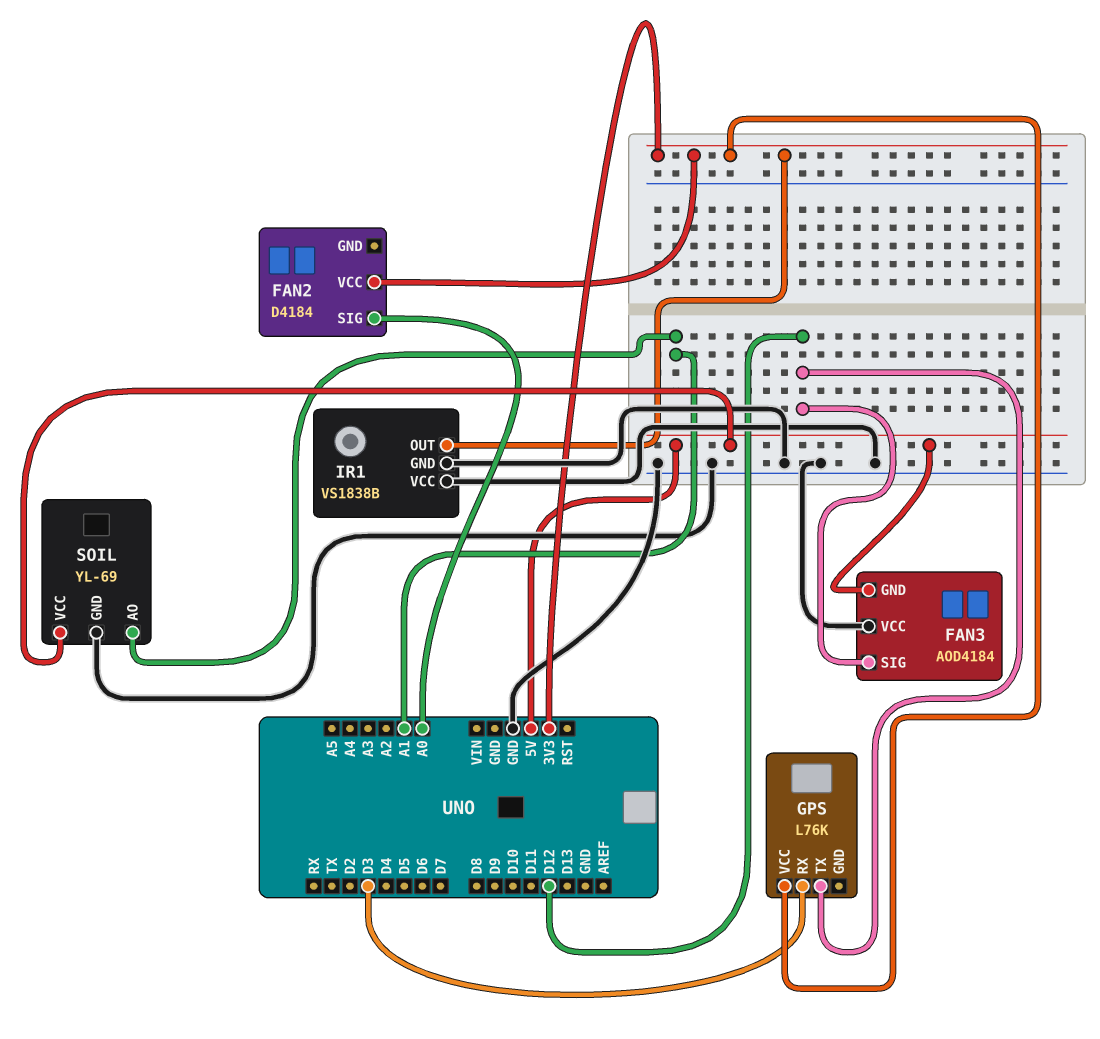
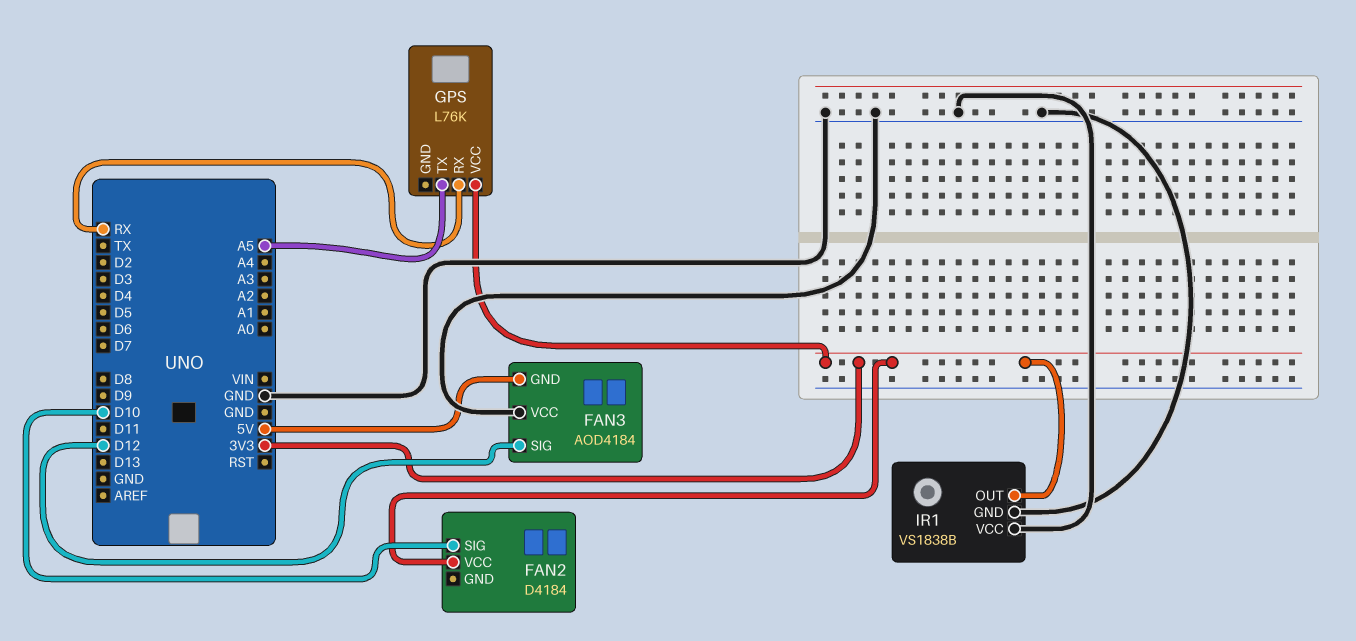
FAN2 pin SIG: A0 -> D10
GPS pin RX: D3 -> RX
GPS pin TX: D12 -> A5
SOIL: YL-69 -> none
SOIL pin AO: A1 -> none
SOIL pin GND: GND -> none
SOIL pin VCC: 5V -> none

